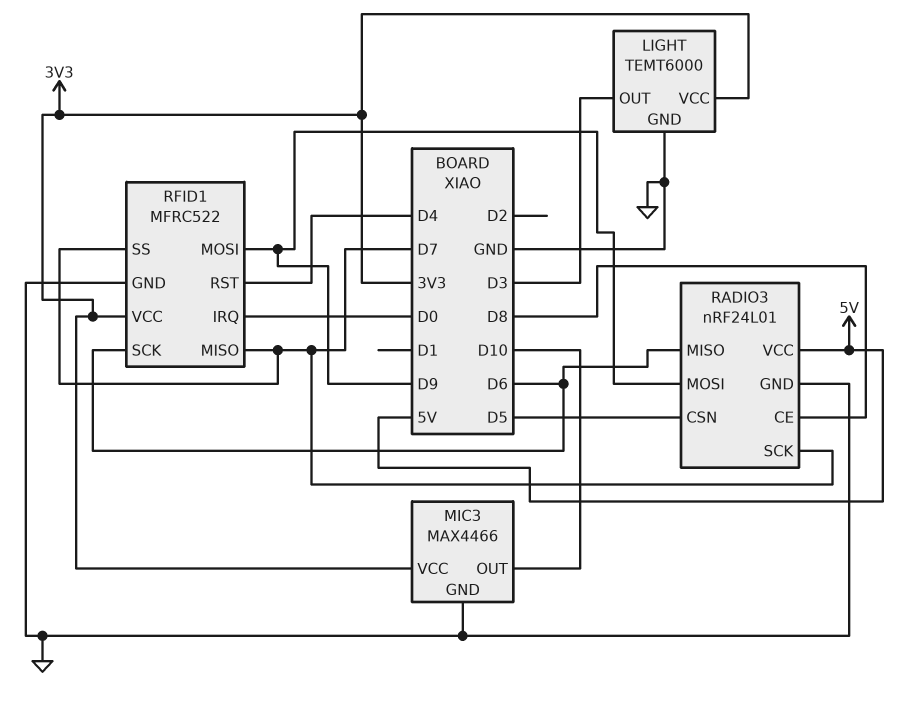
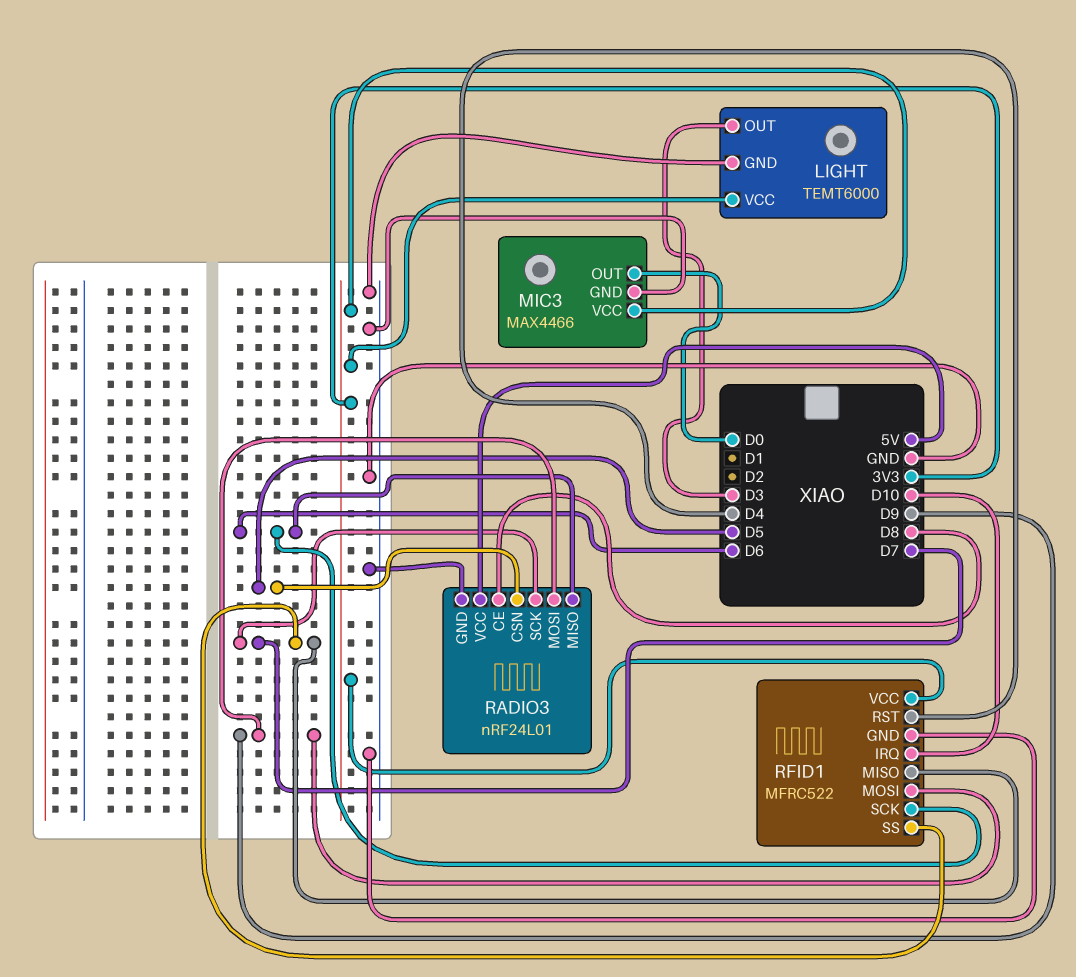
MIC3 pin OUT: D10 -> D0
RFID1 pin IRQ: D0 -> D10

